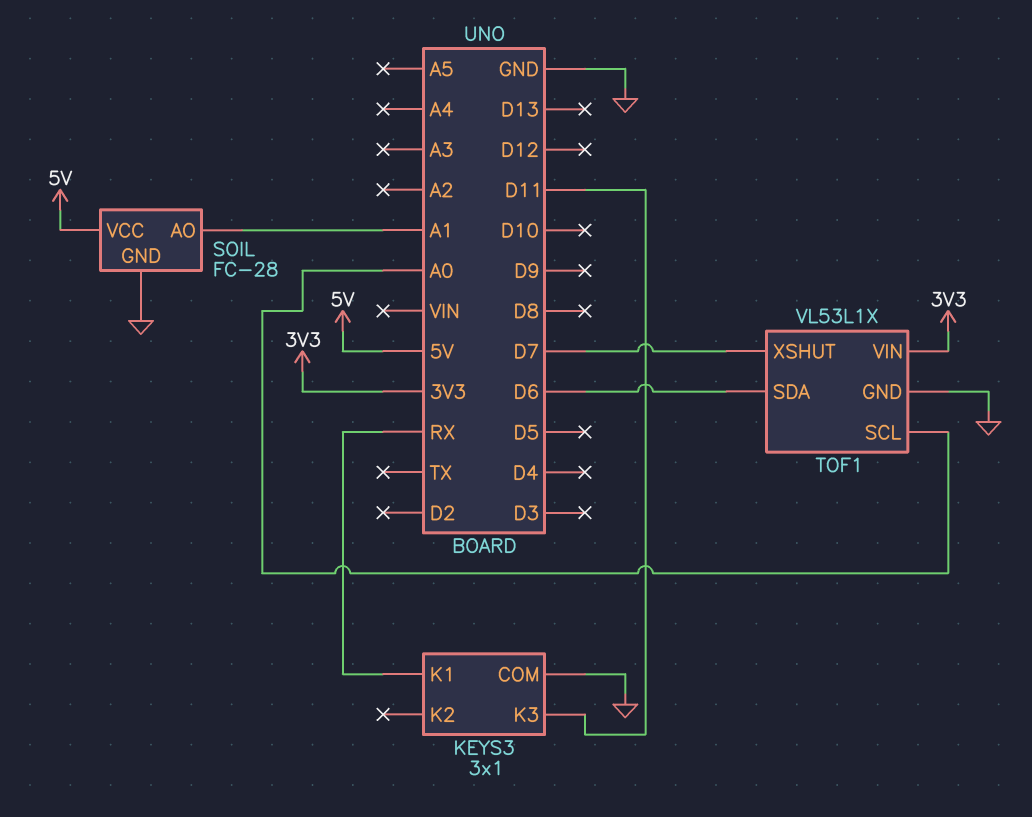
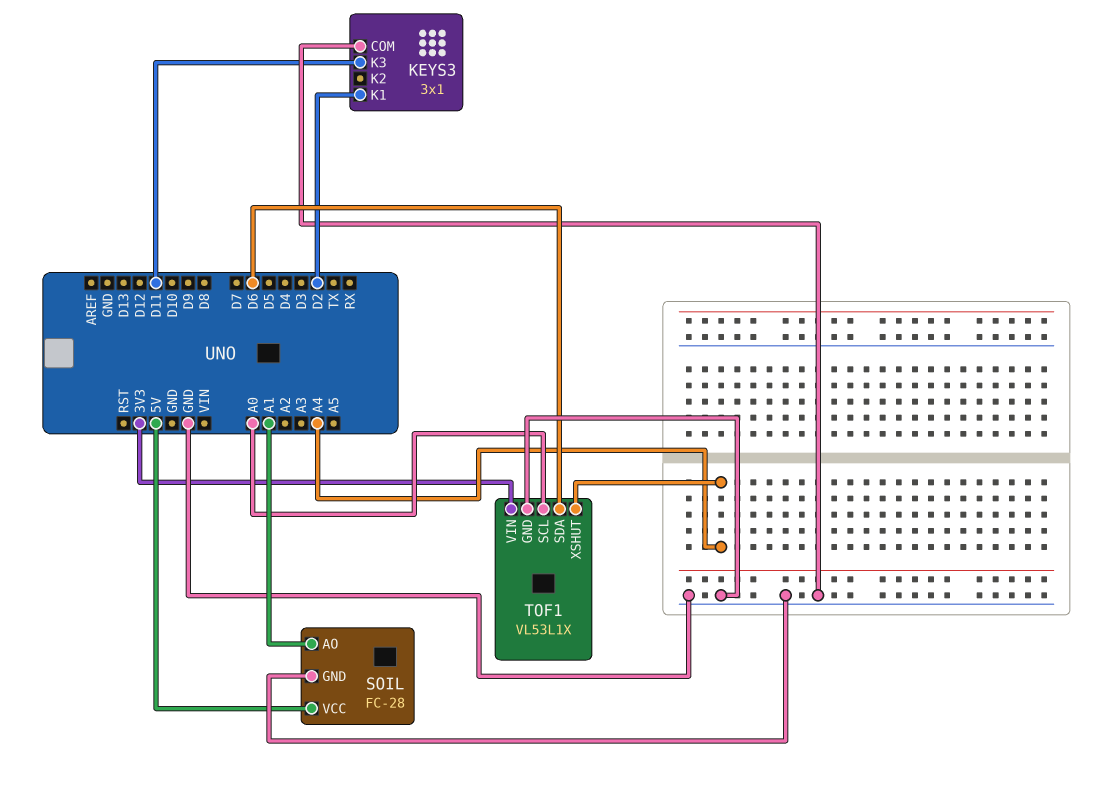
KEYS3 pin K1: RX -> D2
TOF1 pin XSHUT: D7 -> A4

